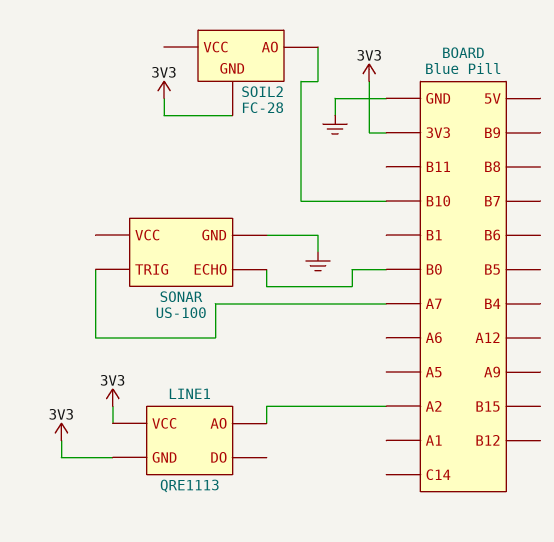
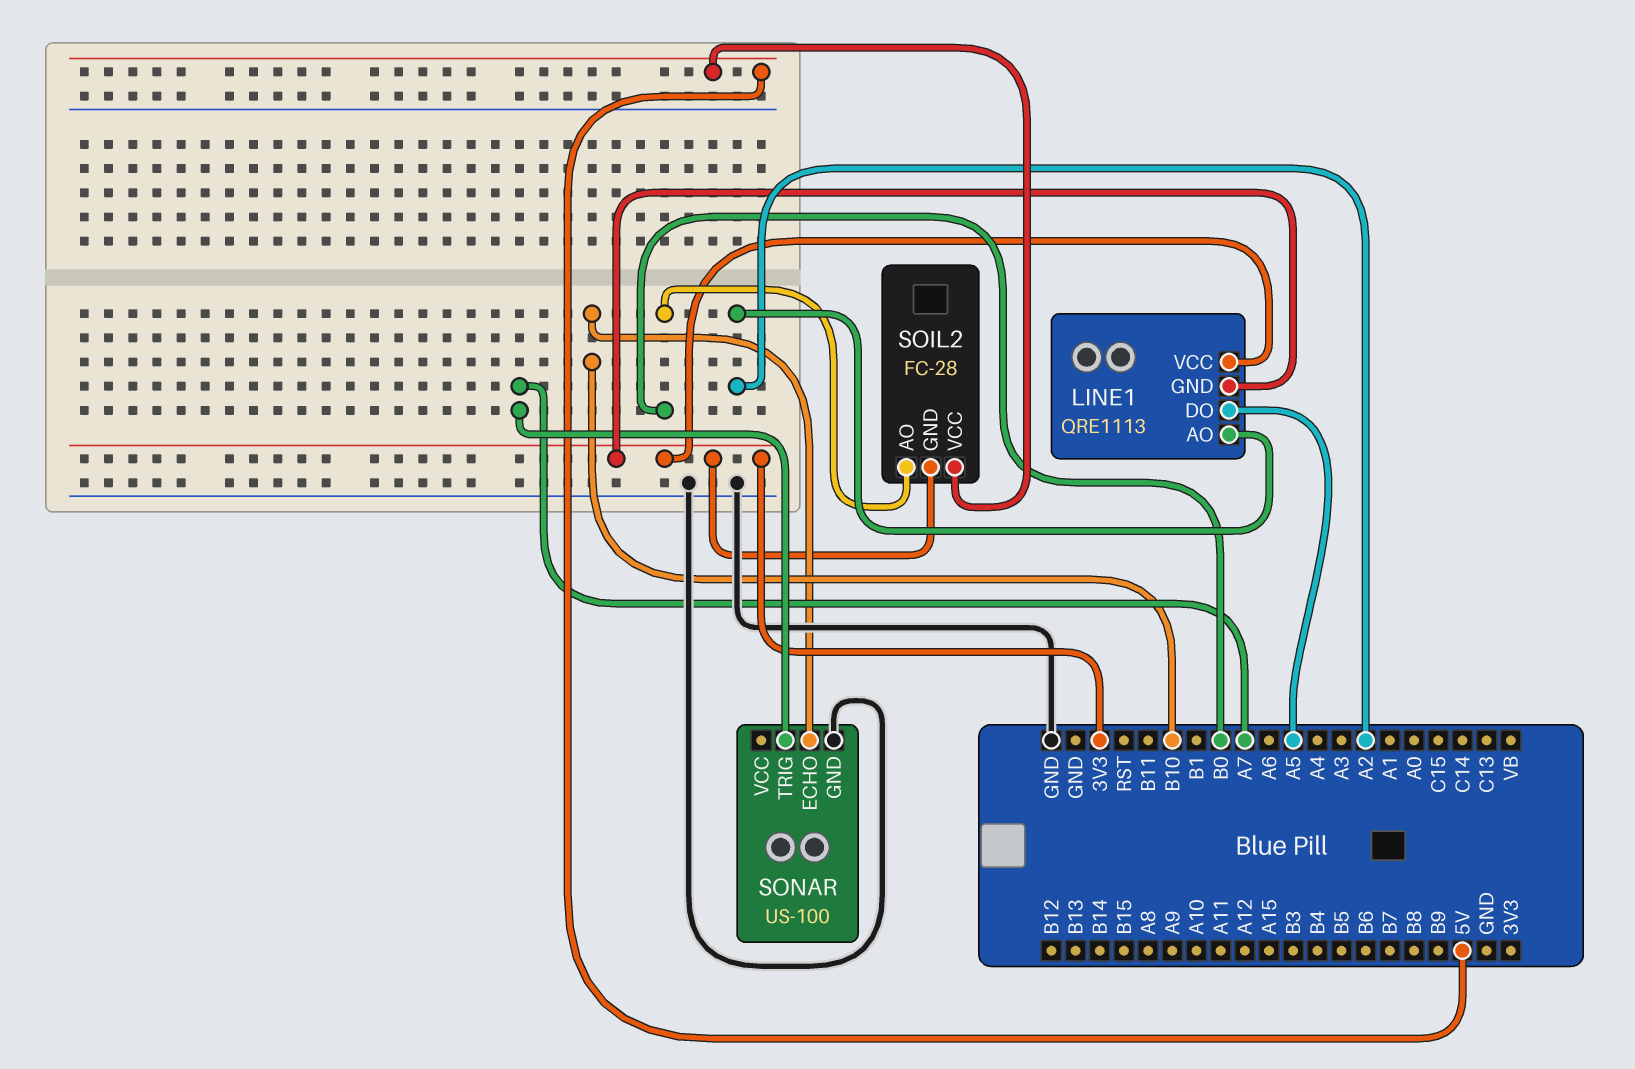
LINE1 pin DO: none -> A5
SOIL2 pin AO: B10 -> B0
SOIL2 pin VCC: none -> 5V
SONAR pin ECHO: B0 -> B10

